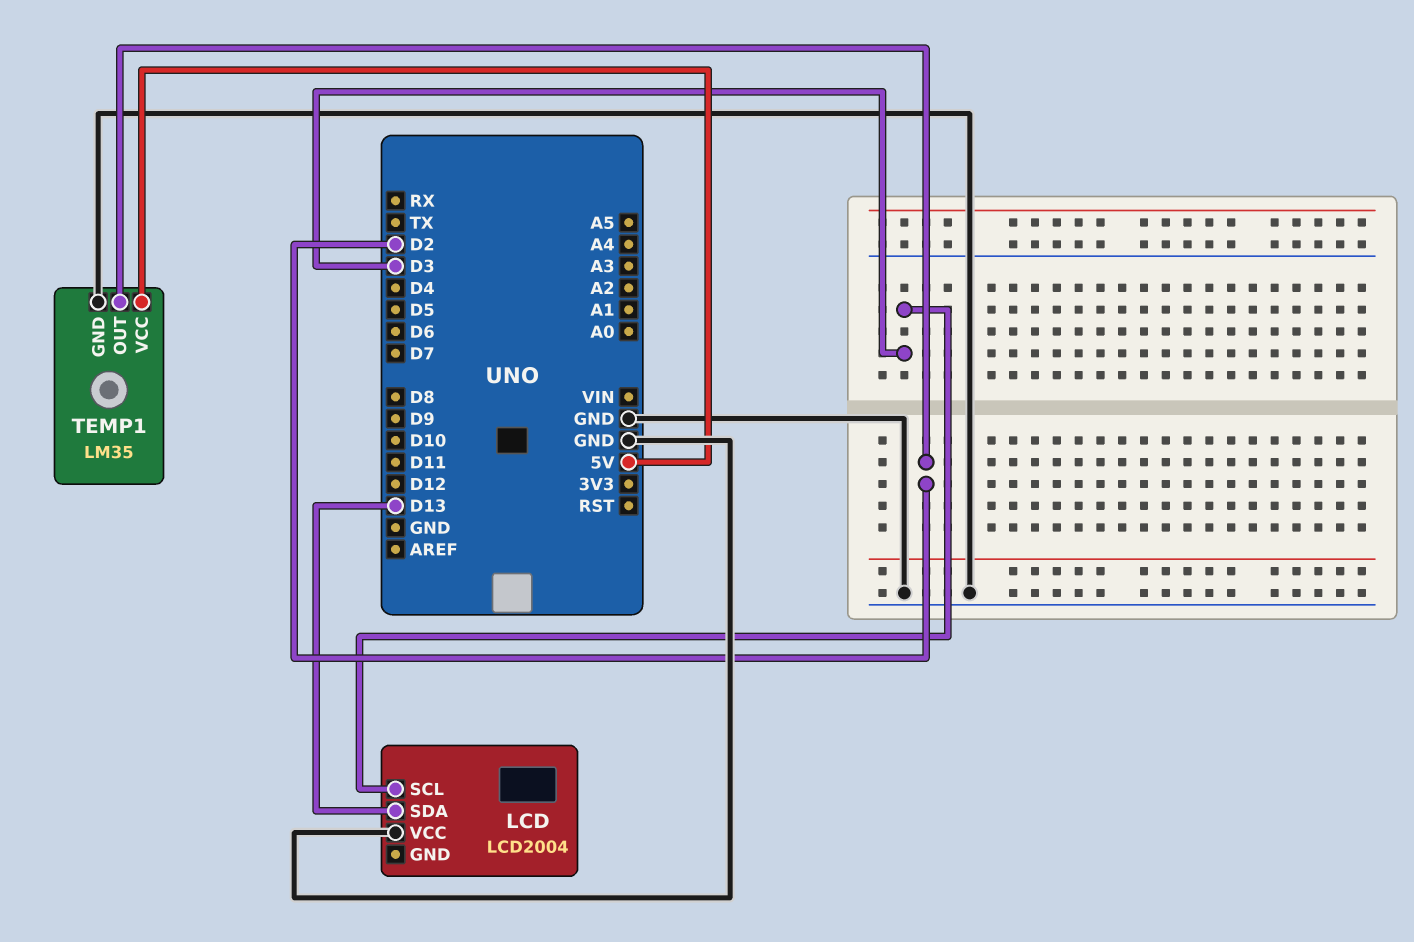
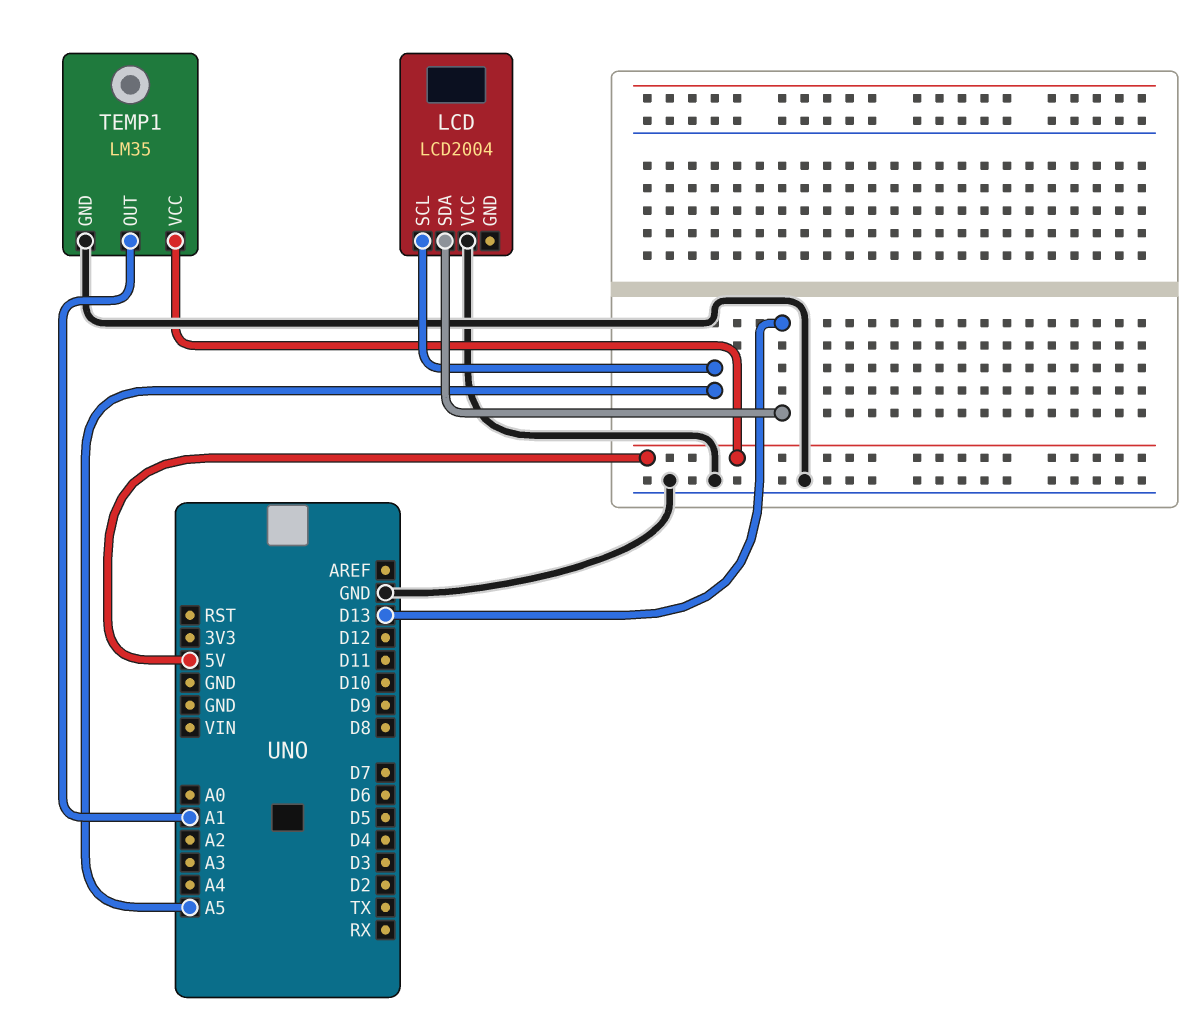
LCD pin SCL: D3 -> A5
TEMP1 pin OUT: D2 -> A1

